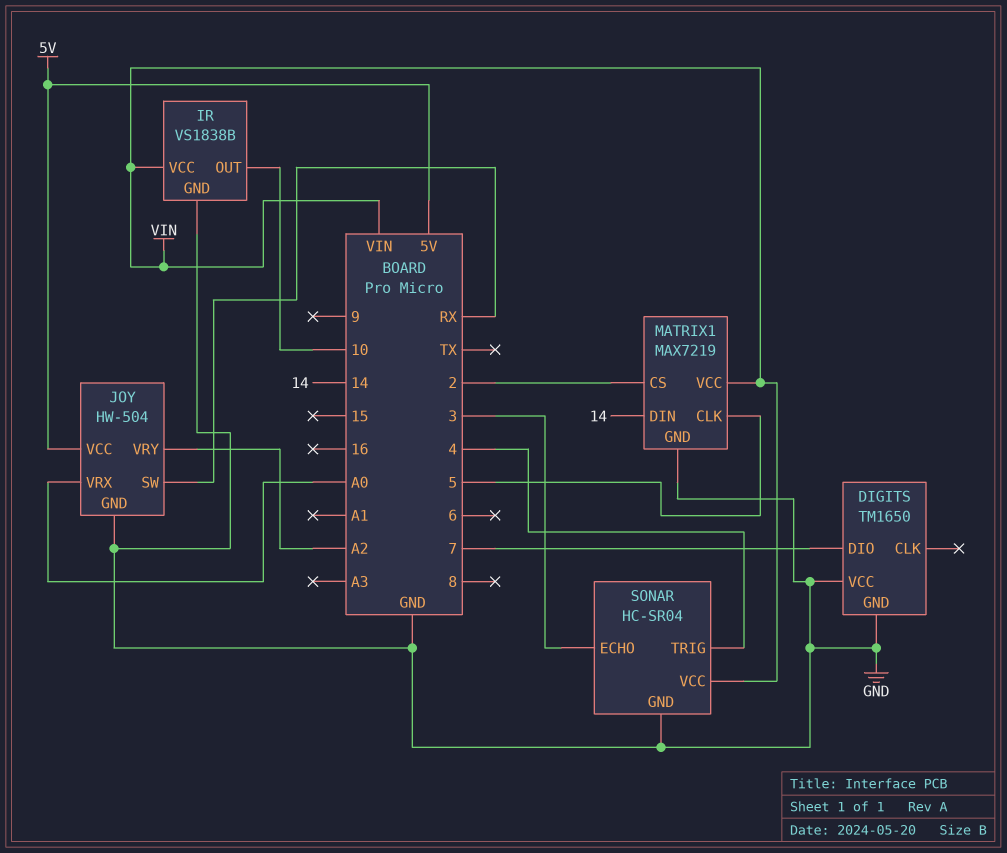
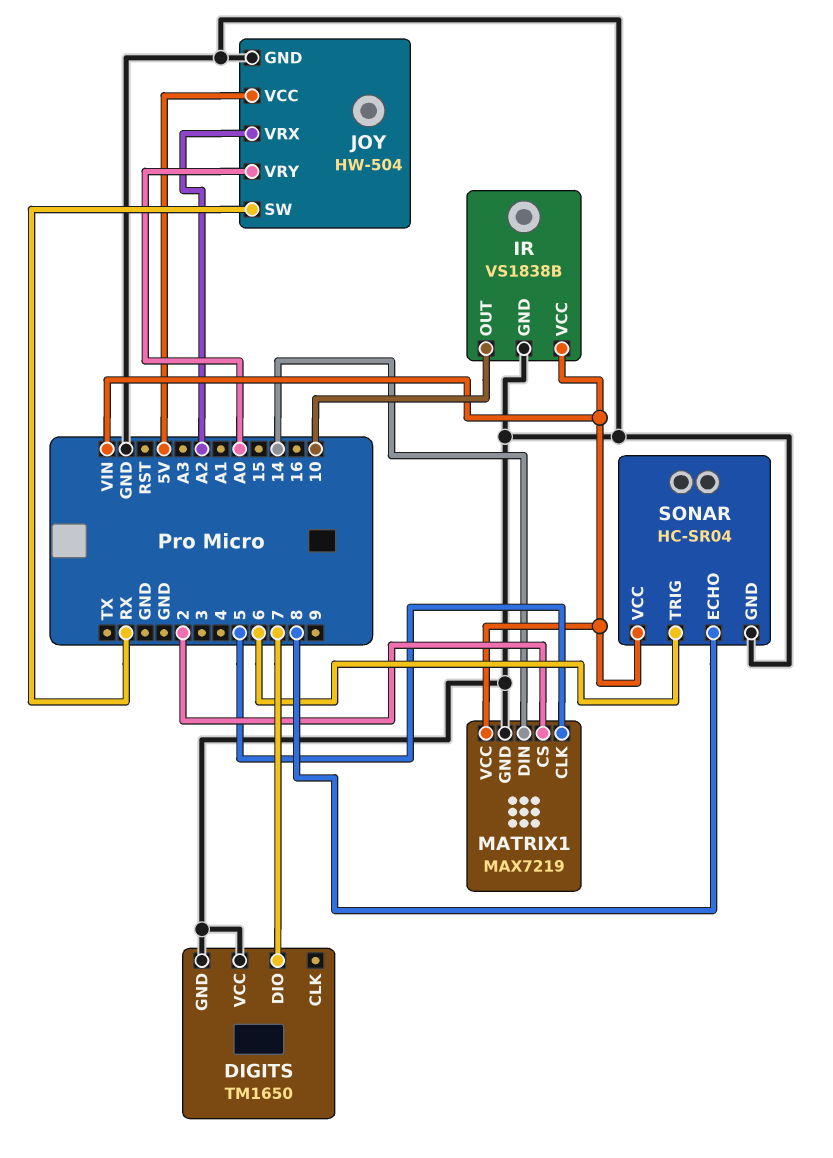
JOY pin VRX: A0 -> A2
JOY pin VRY: A2 -> A0
SONAR pin ECHO: 3 -> 8
SONAR pin TRIG: 4 -> 6

